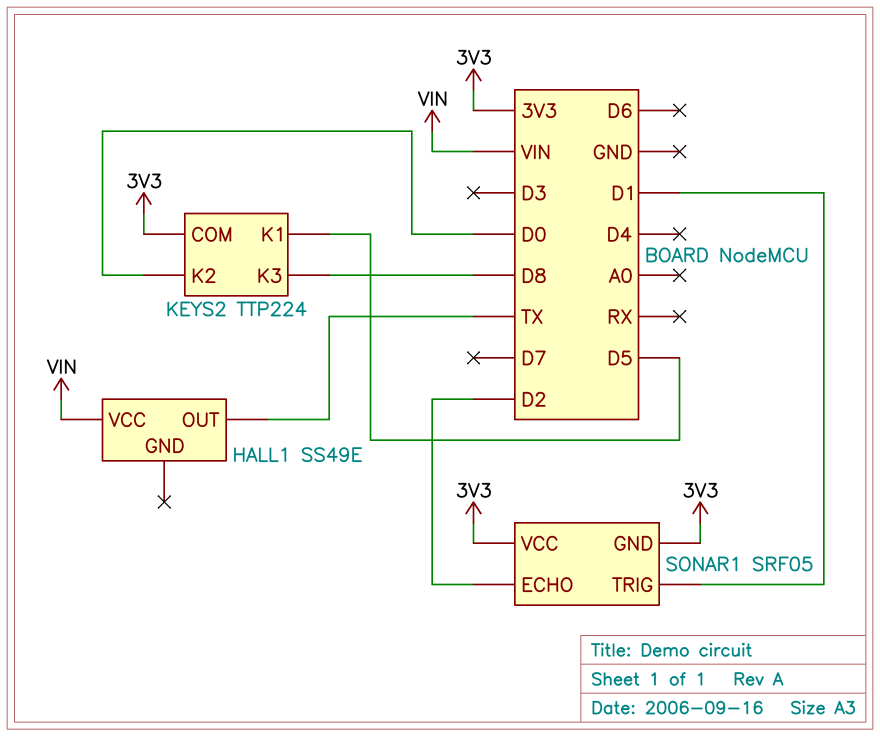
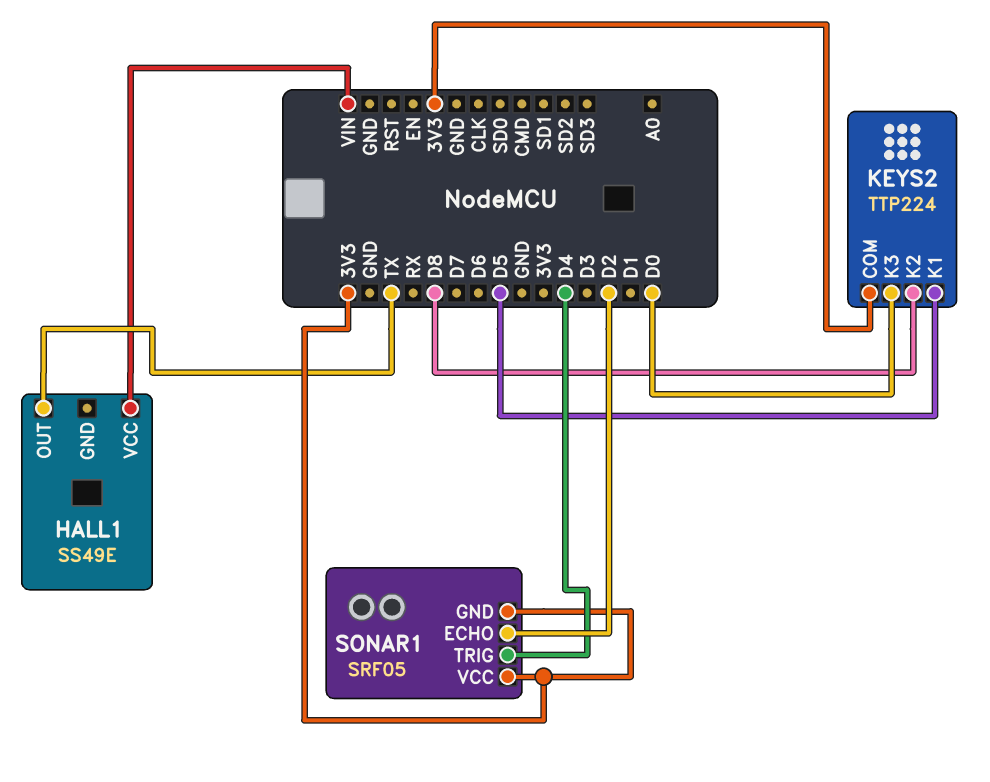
KEYS2 pin K2: D0 -> D8
KEYS2 pin K3: D8 -> D0
SONAR1 pin TRIG: D1 -> D4

